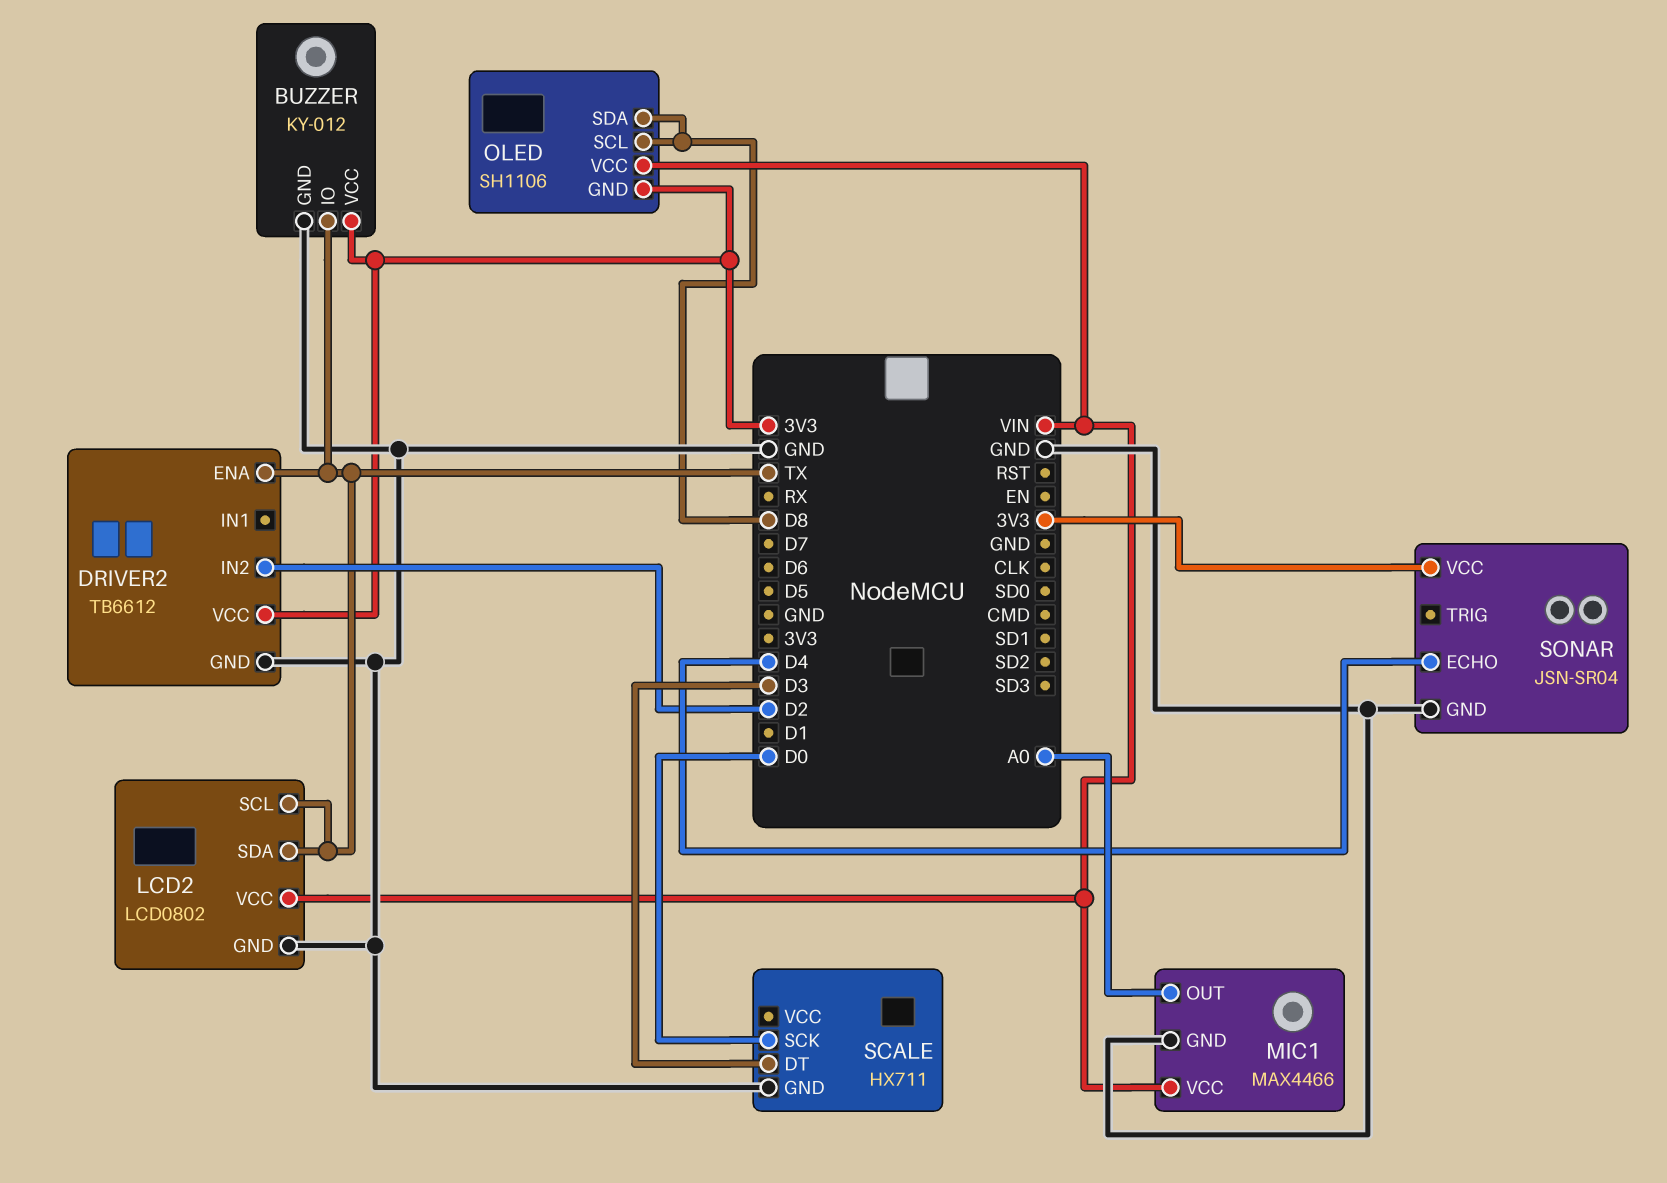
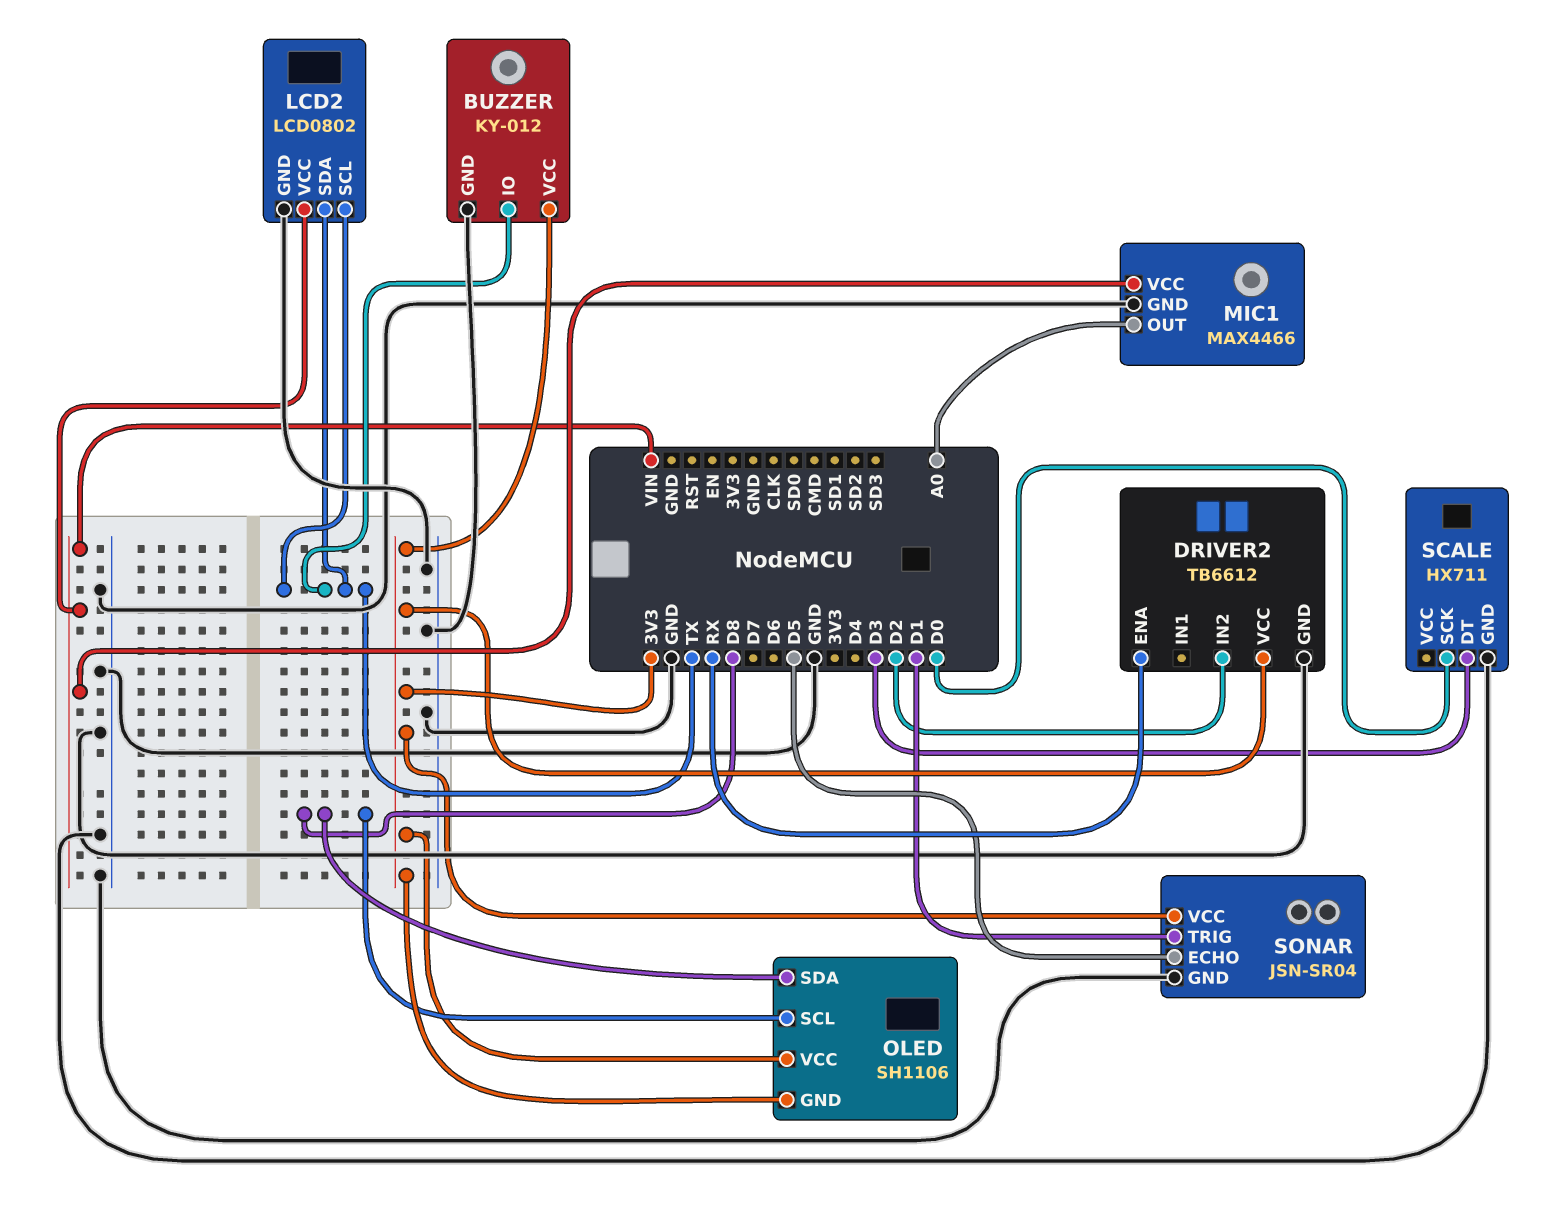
DRIVER2 pin ENA: TX -> RX
OLED pin VCC: VIN -> 3V3
SONAR pin ECHO: D4 -> D5
SONAR pin TRIG: none -> D1

